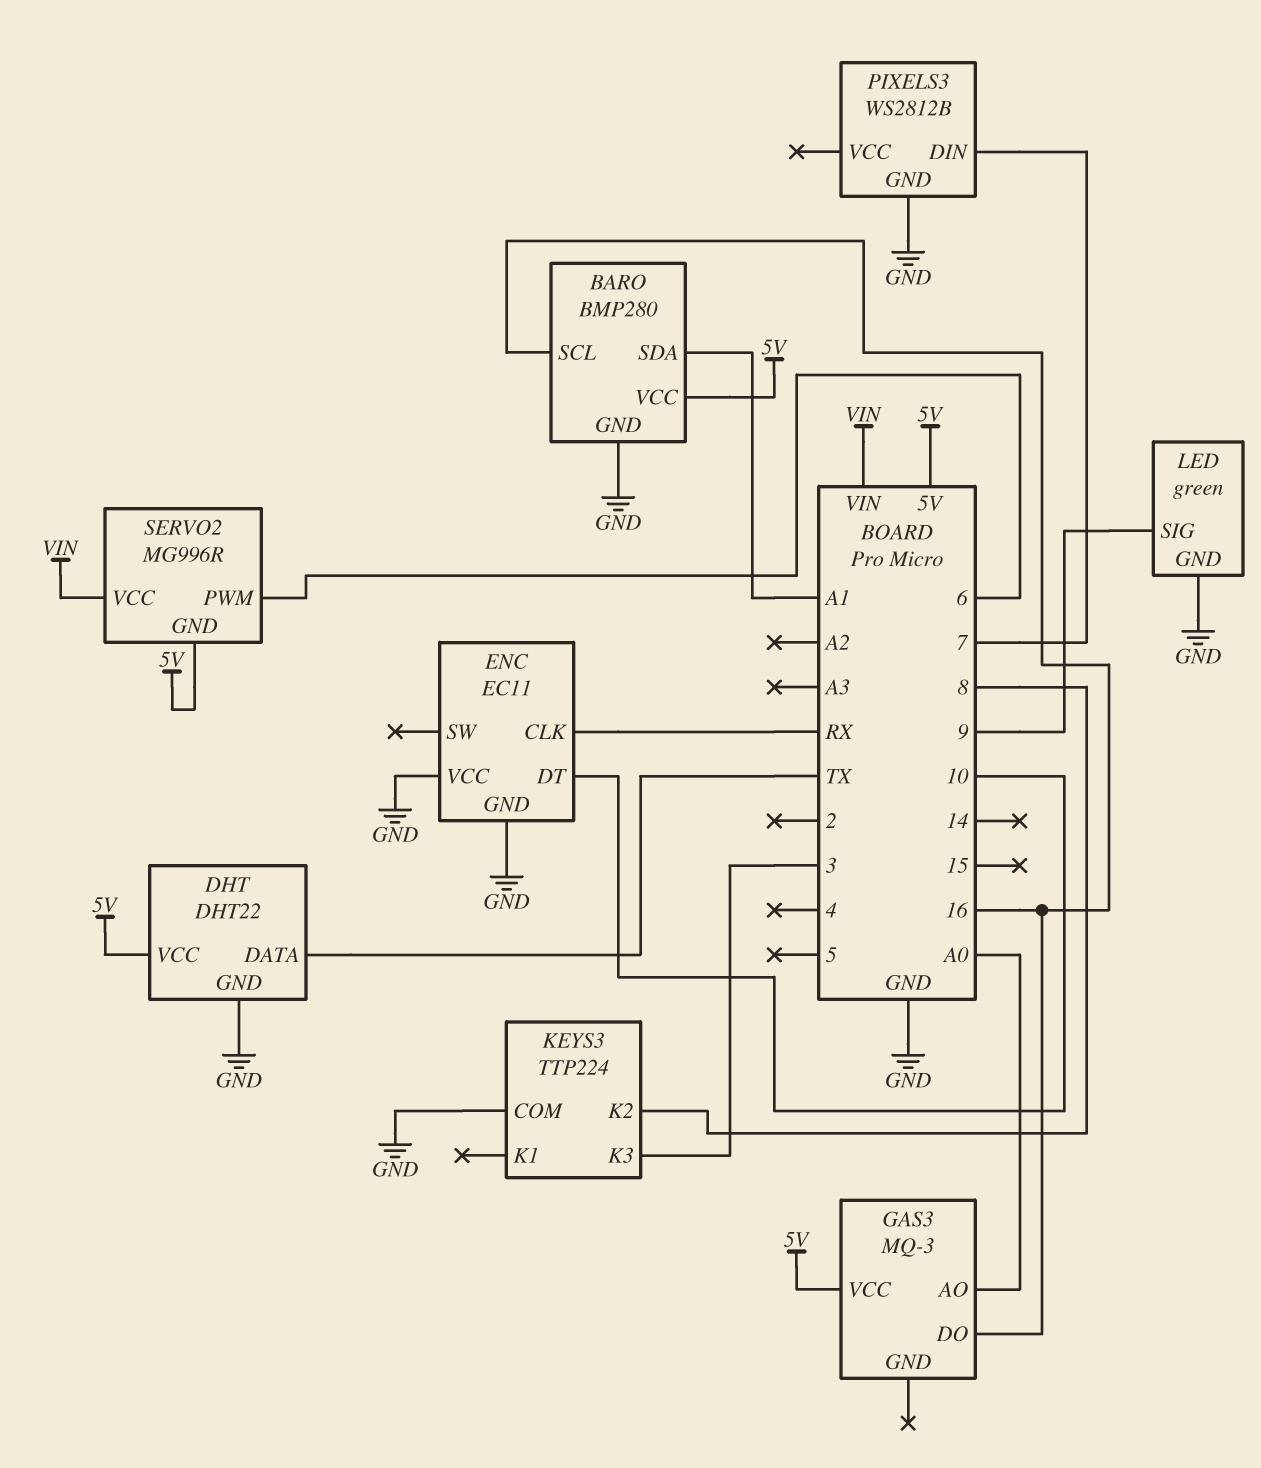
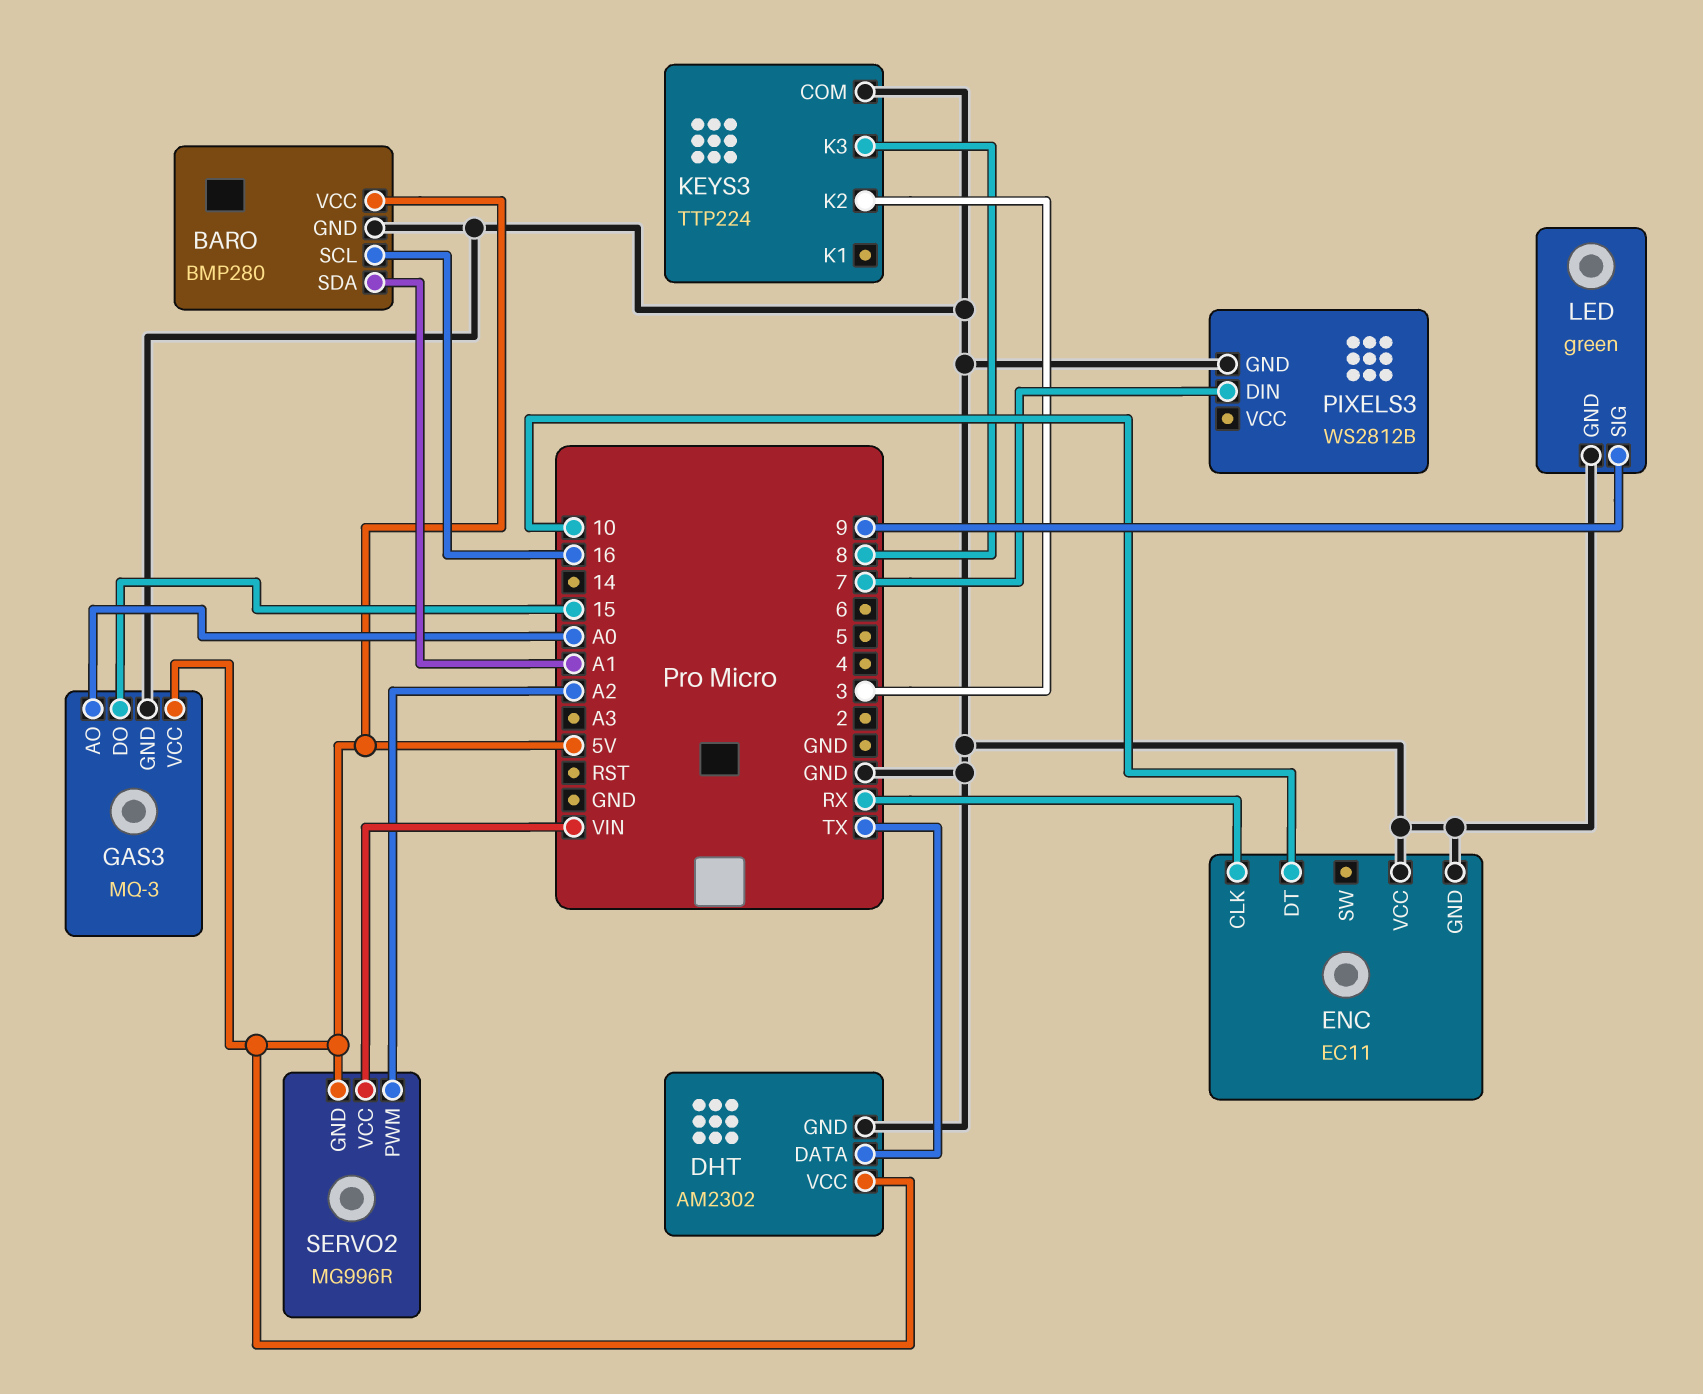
DHT: DHT22 -> AM2302
GAS3 pin DO: 16 -> 15
GAS3 pin GND: none -> GND
KEYS3 pin K2: 8 -> 3
KEYS3 pin K3: 3 -> 8
SERVO2 pin PWM: 6 -> A2

